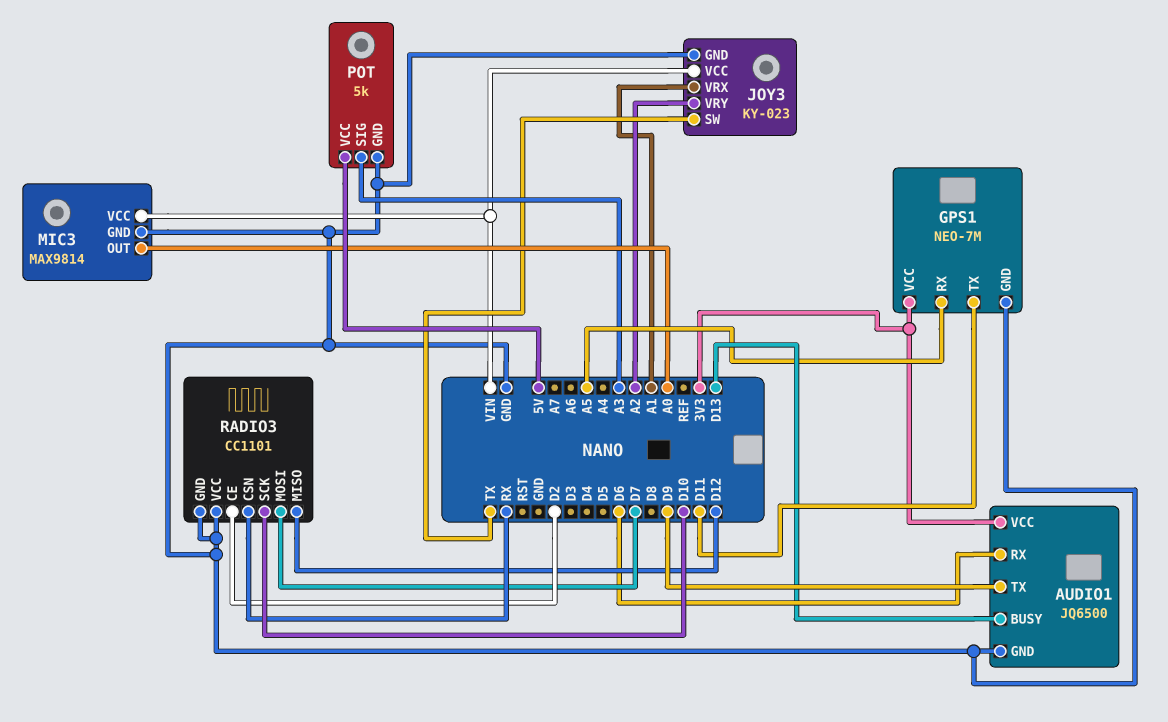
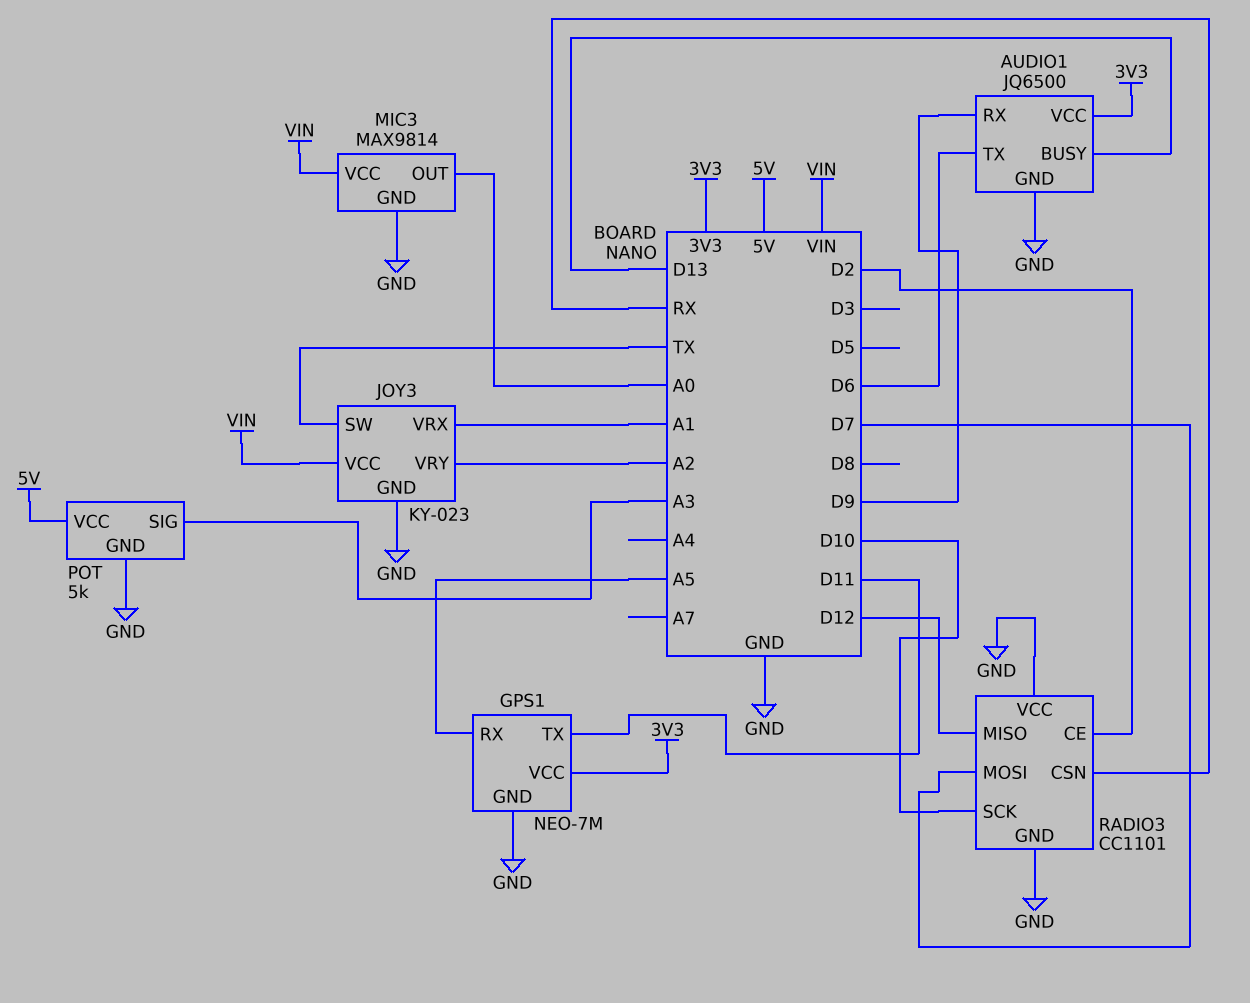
AUDIO1 pin RX: D6 -> D9
AUDIO1 pin TX: D9 -> D6

